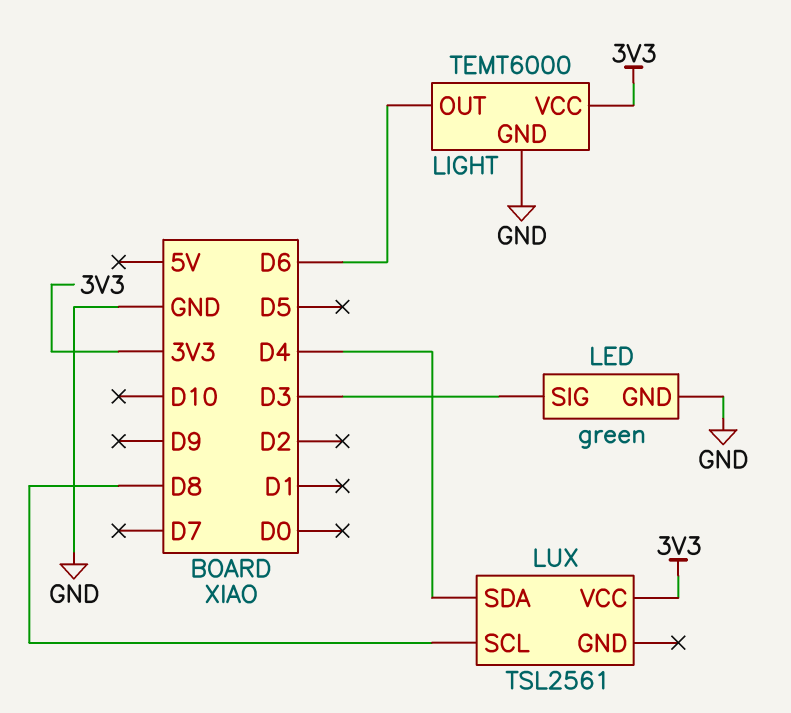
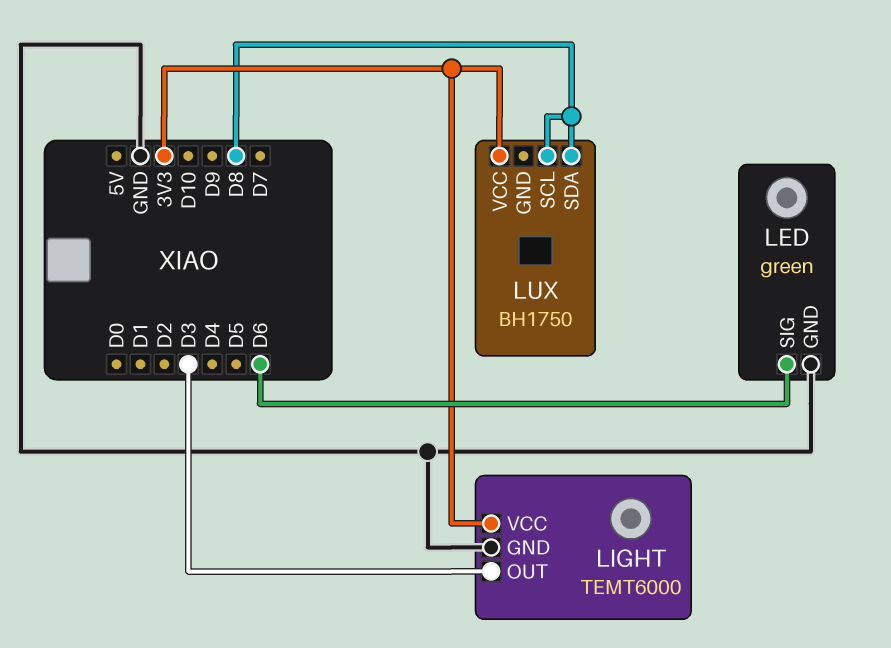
LED pin SIG: D3 -> D6
LIGHT pin OUT: D6 -> D3
LUX: TSL2561 -> BH1750
LUX pin SDA: D4 -> D8

